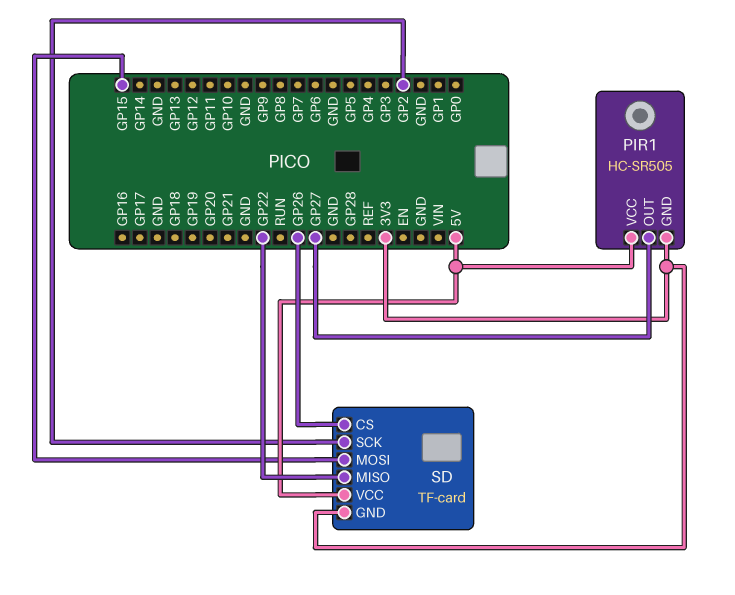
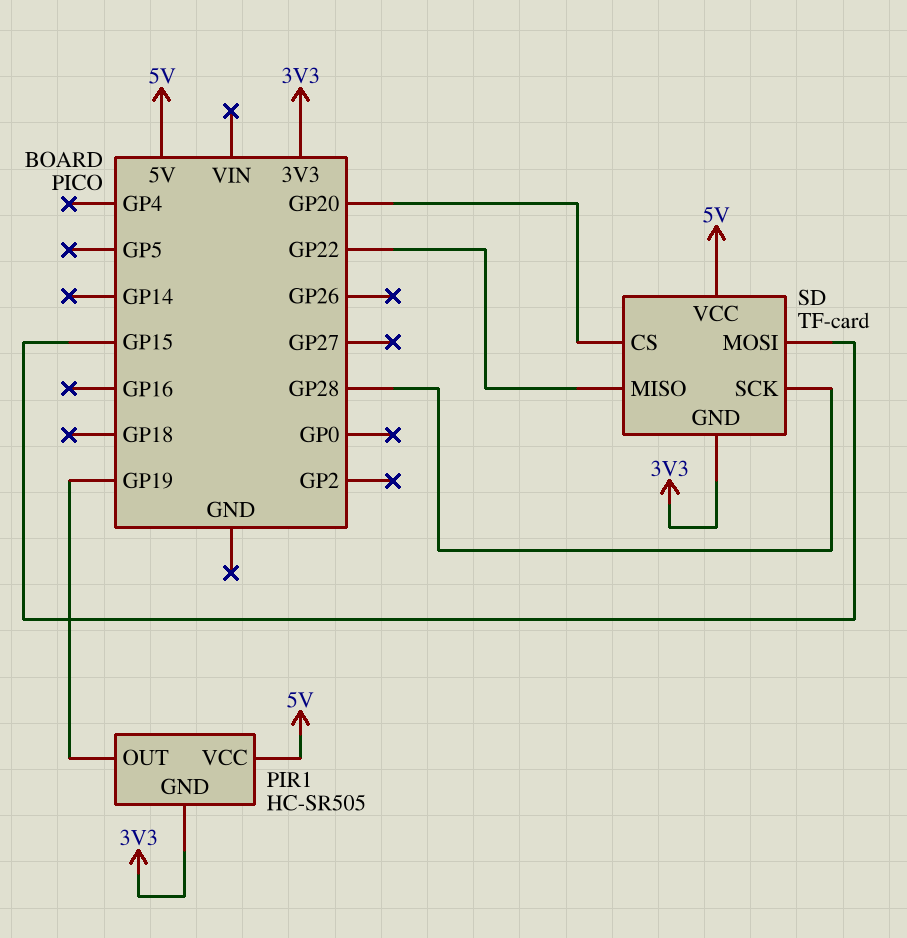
PIR1 pin OUT: GP27 -> GP19
SD pin CS: GP26 -> GP20
SD pin SCK: GP2 -> GP28

